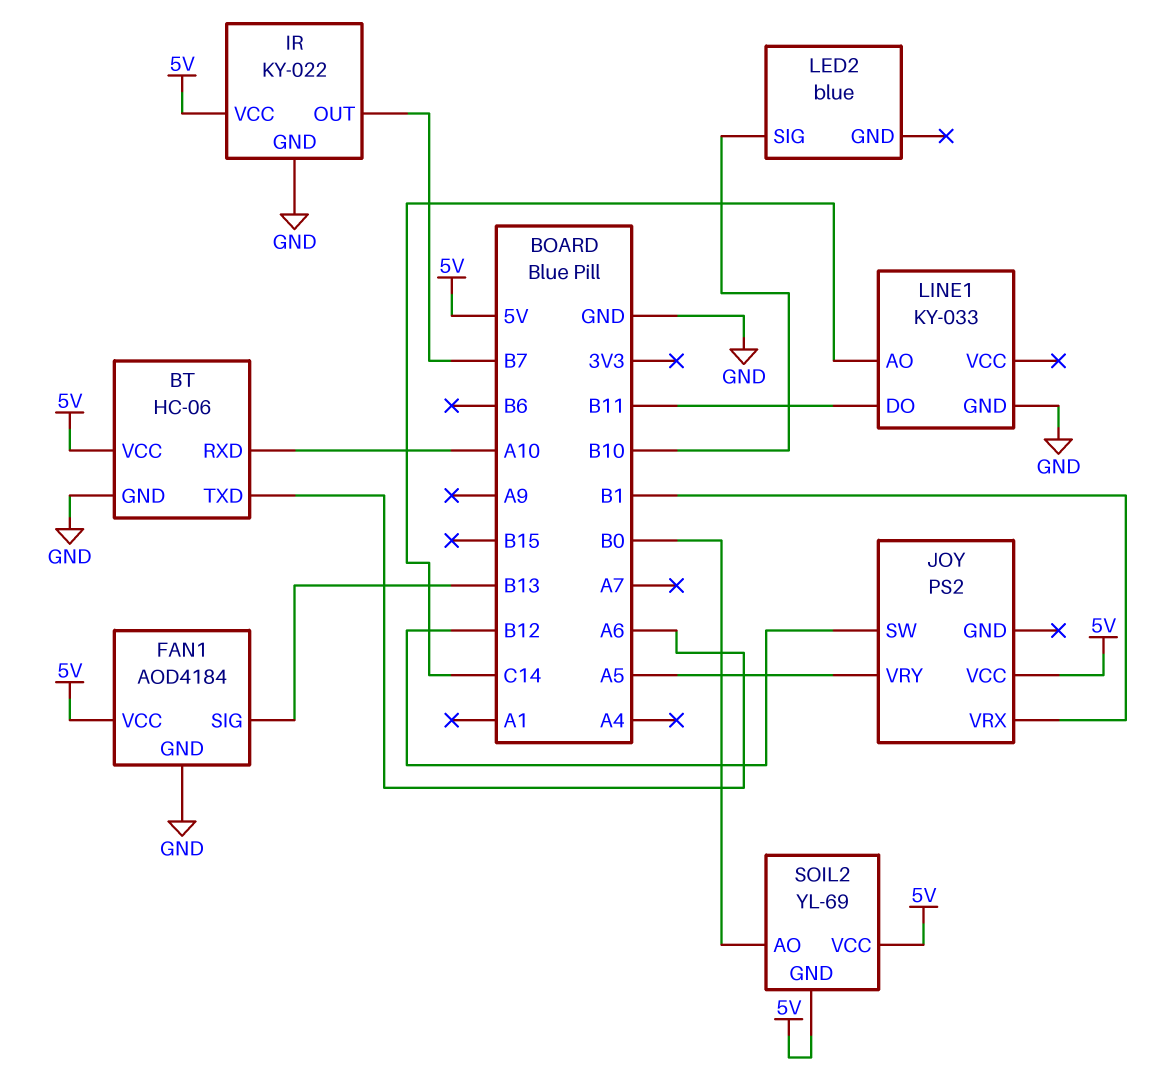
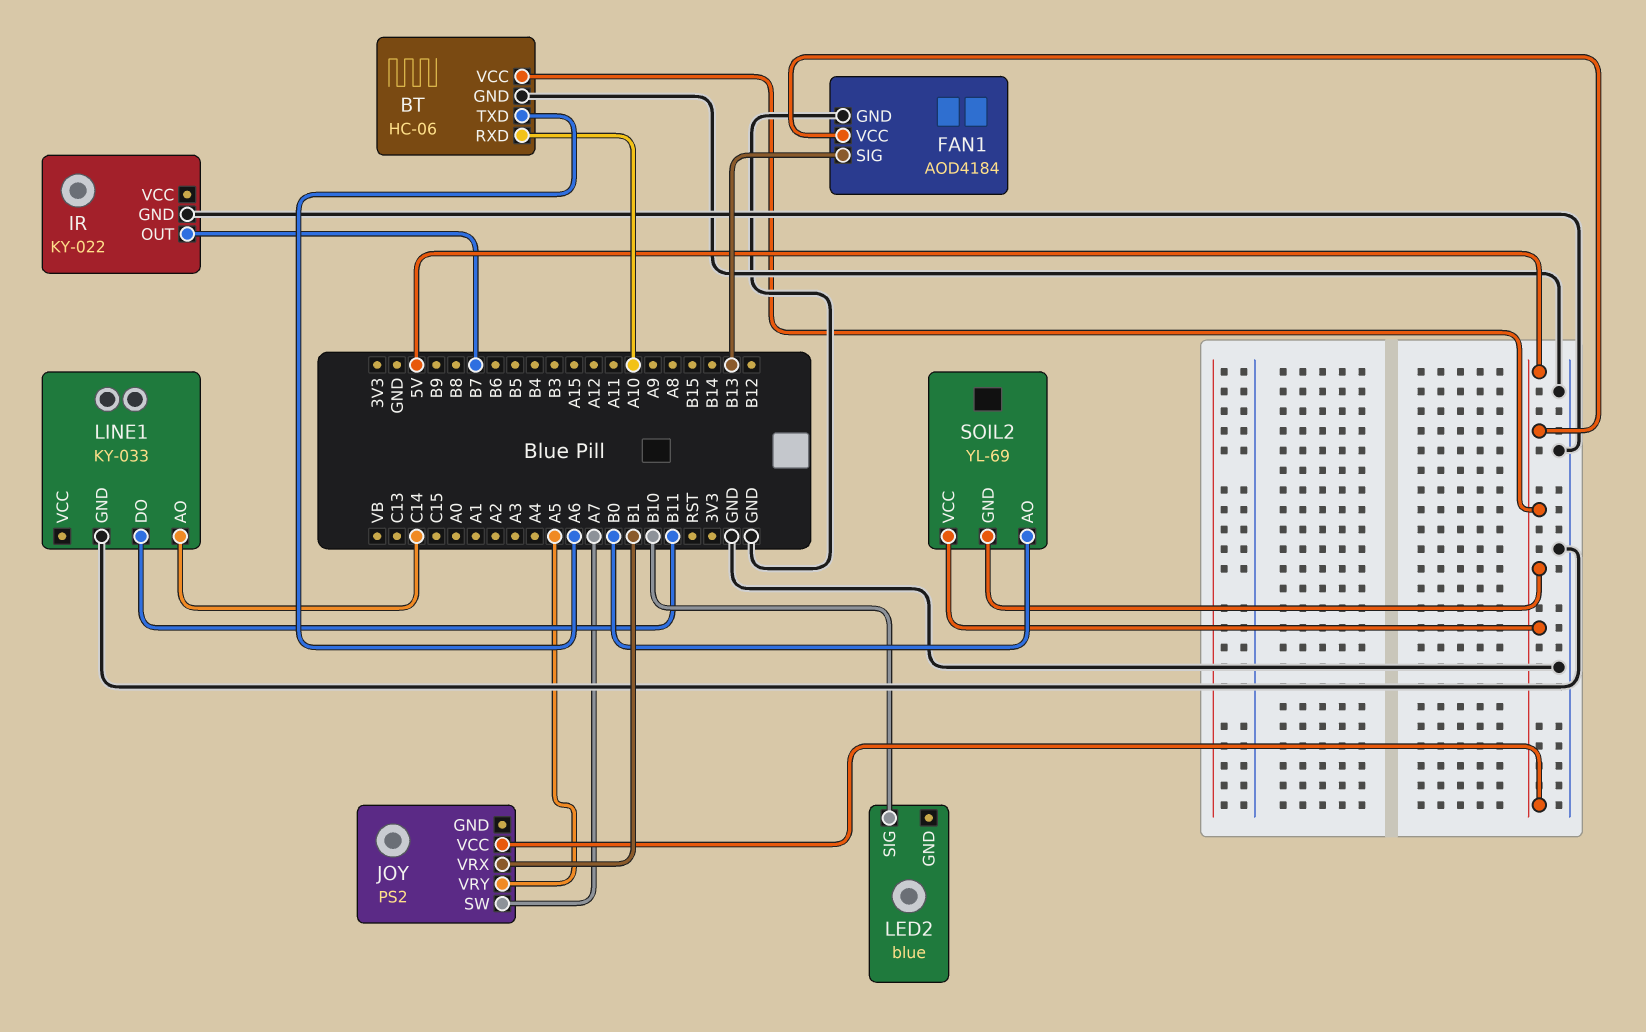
IR pin VCC: 5V -> none
JOY pin SW: B12 -> A7

